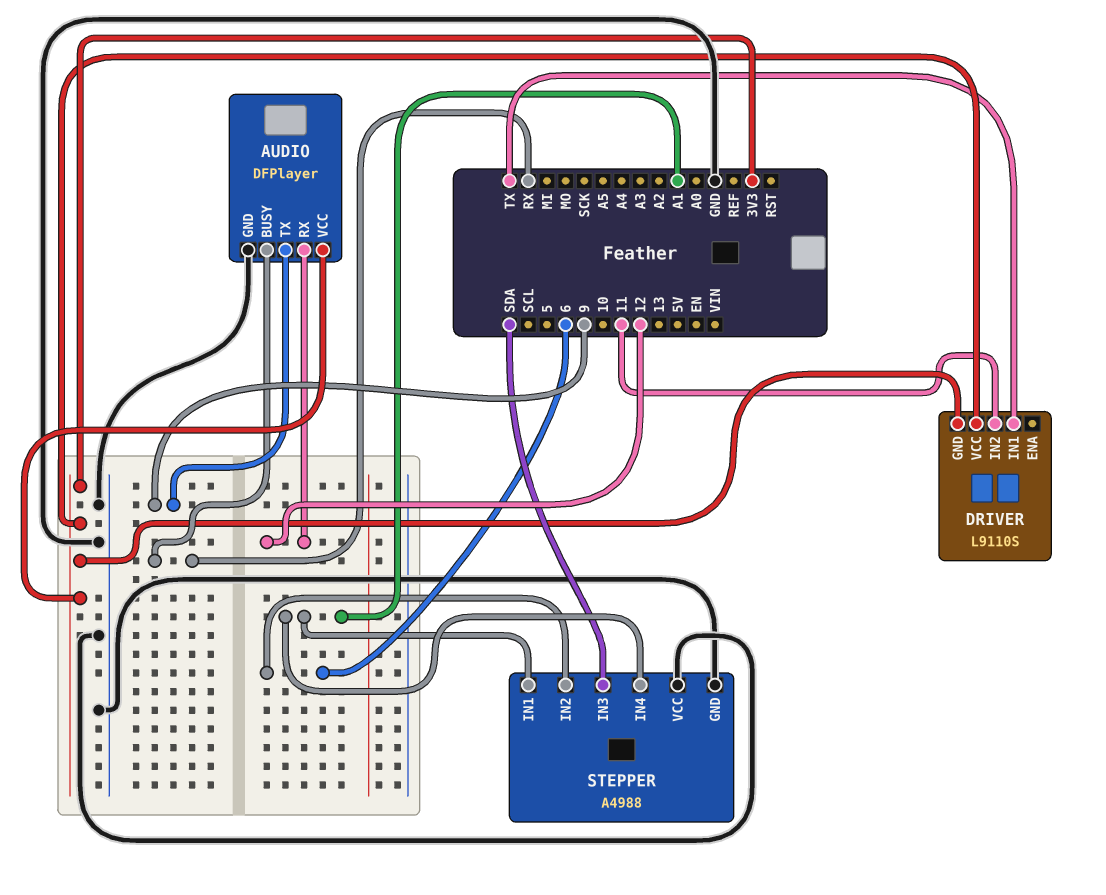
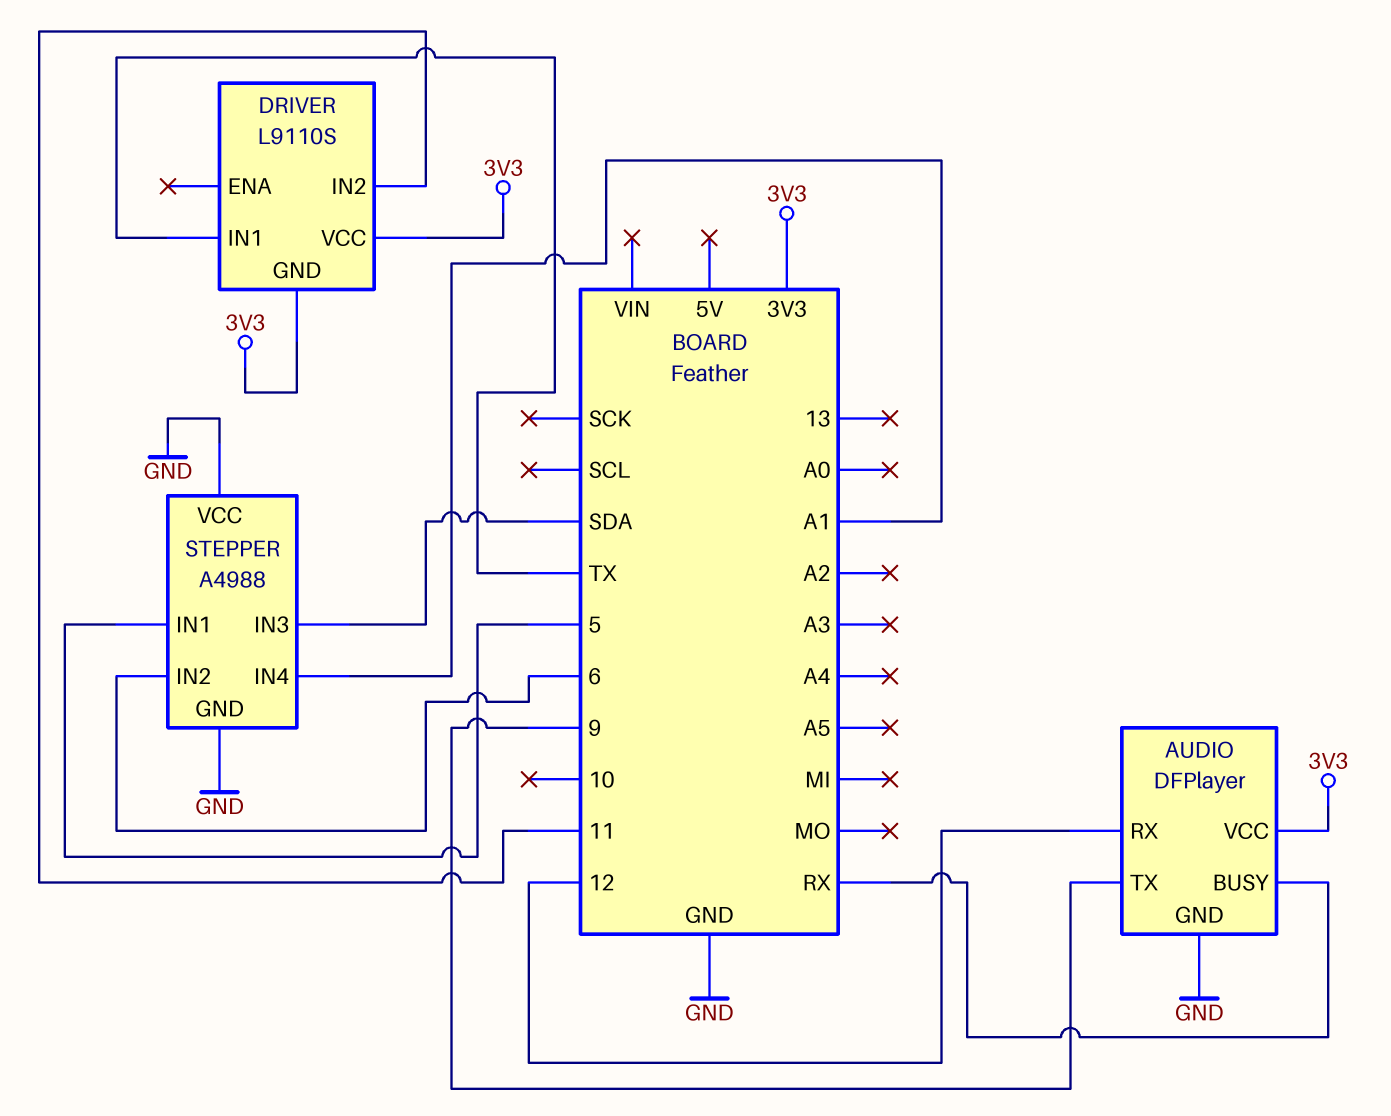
STEPPER pin IN1: A1 -> 5

